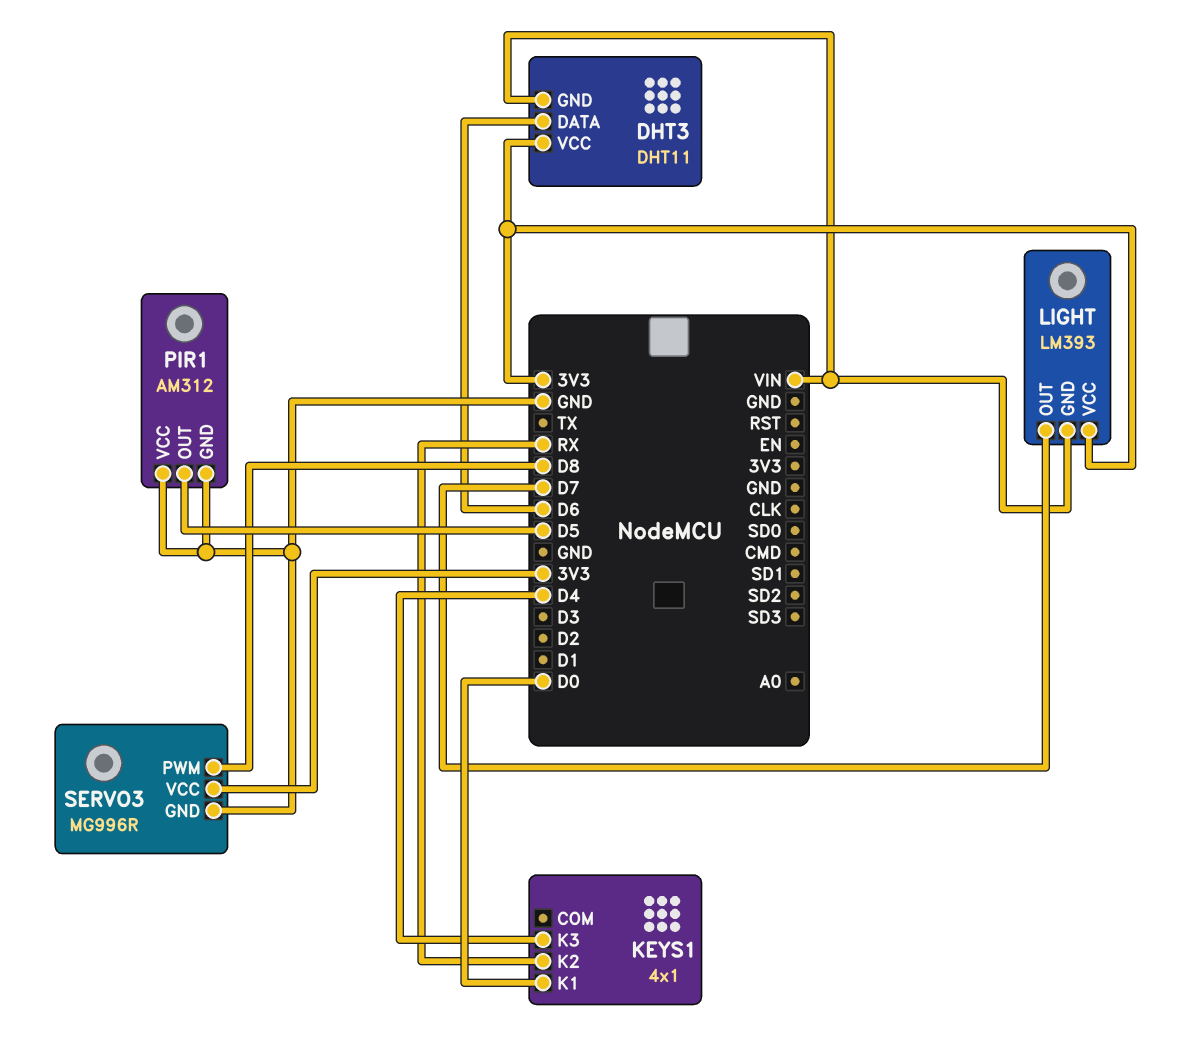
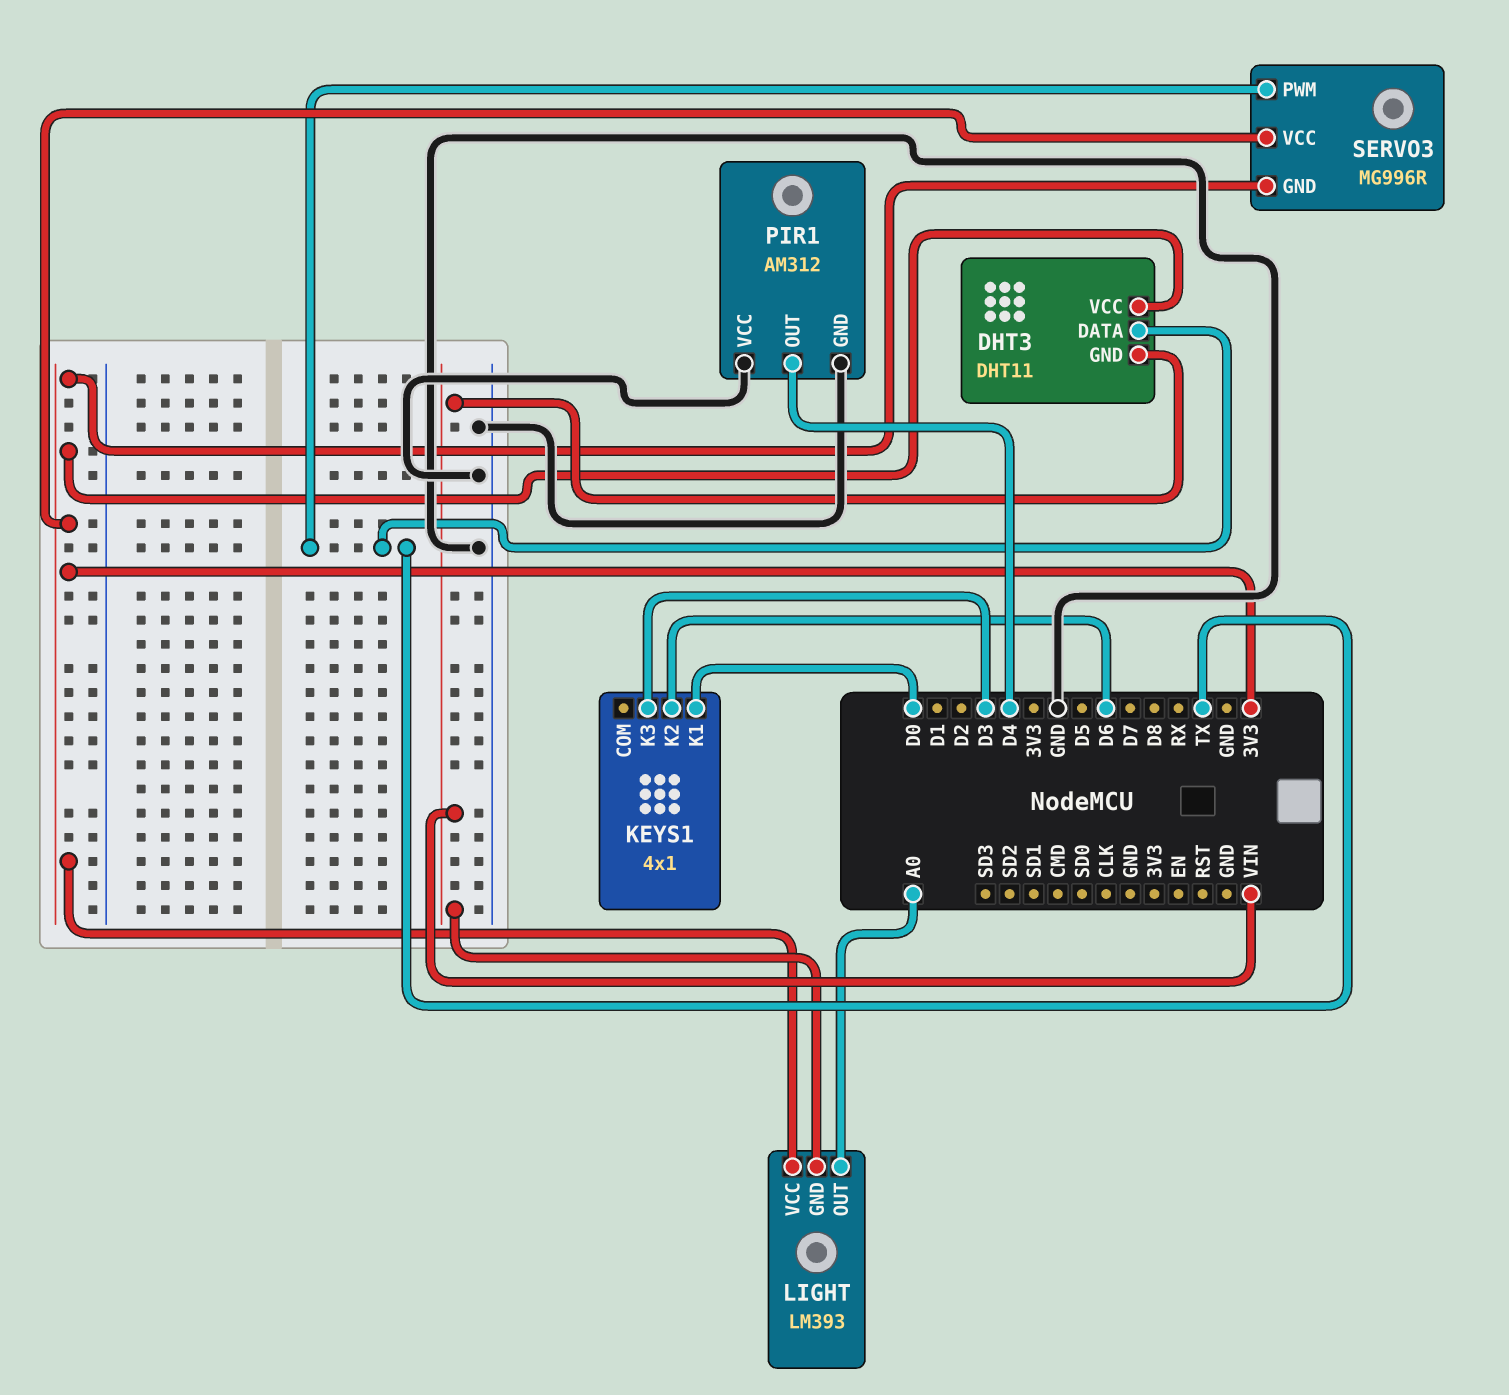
DHT3 pin DATA: D6 -> TX
KEYS1 pin K2: RX -> D6
KEYS1 pin K3: D4 -> D3
LIGHT pin OUT: D7 -> A0
PIR1 pin OUT: D5 -> D4
SERVO3 pin GND: GND -> 3V3
SERVO3 pin PWM: D8 -> TX

